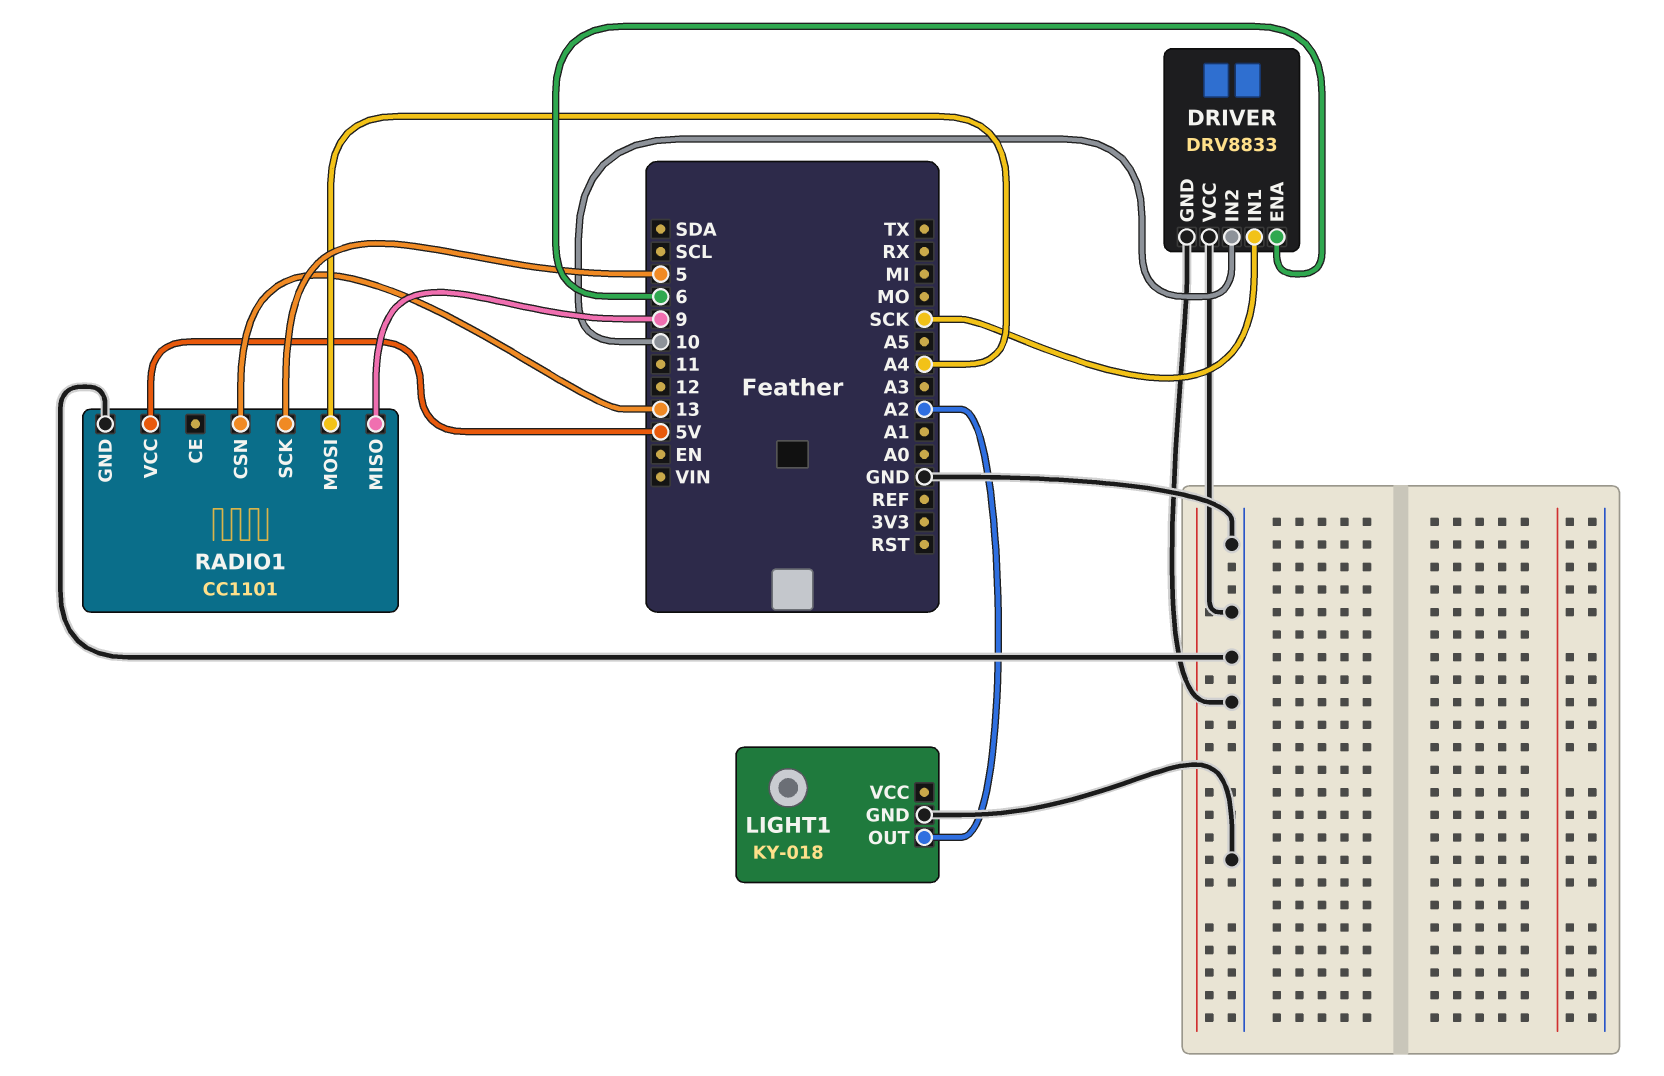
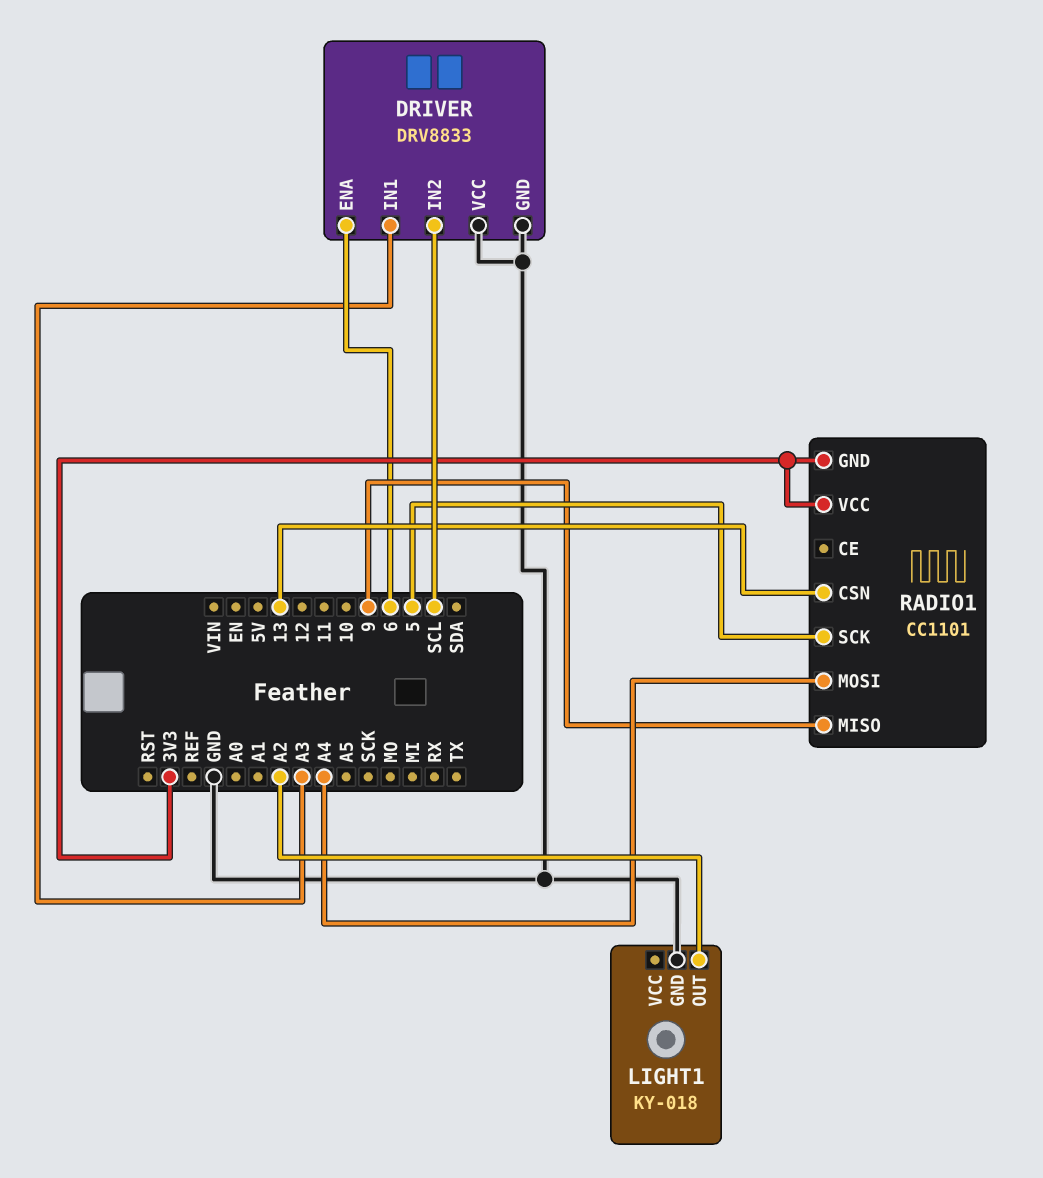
DRIVER pin IN1: SCK -> A3
DRIVER pin IN2: 10 -> SCL
RADIO1 pin GND: GND -> 3V3
RADIO1 pin VCC: 5V -> 3V3

